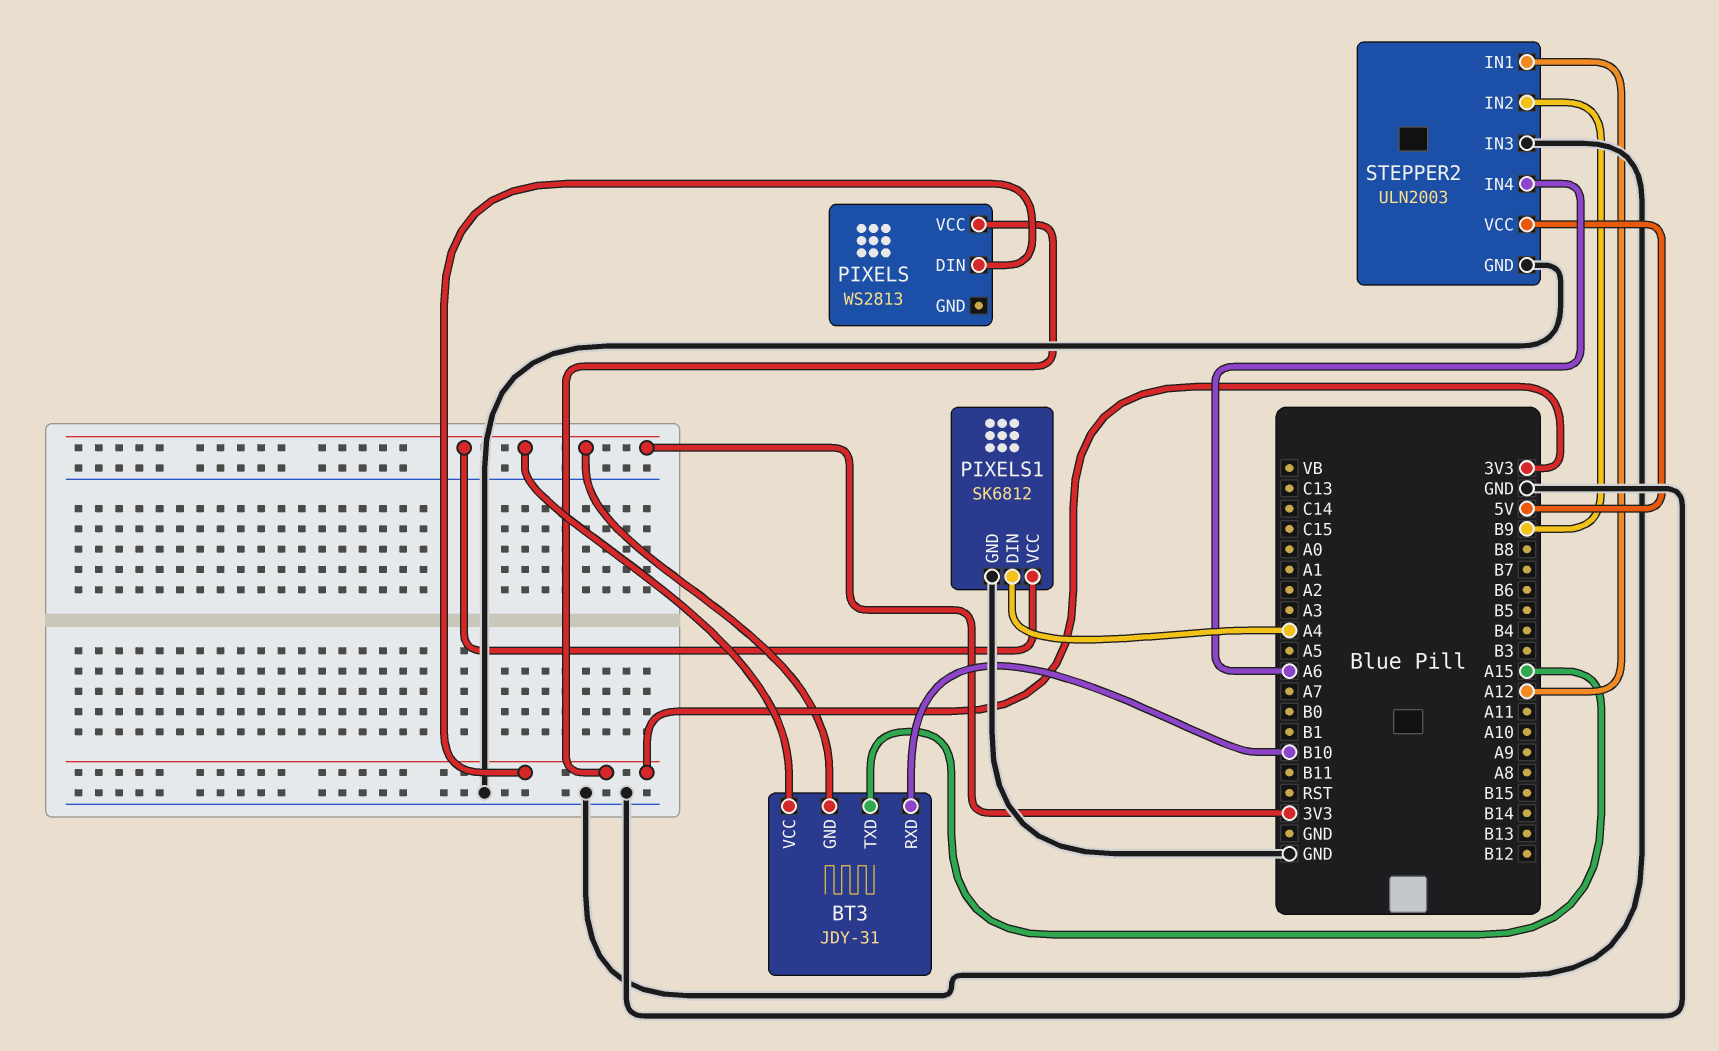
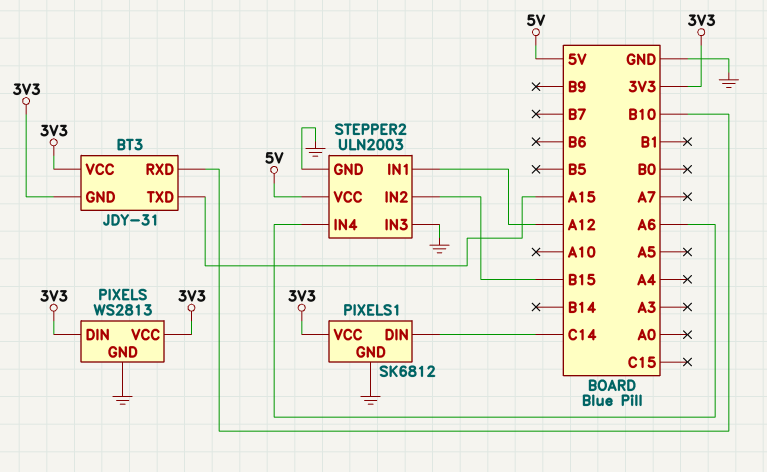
PIXELS pin GND: none -> GND
PIXELS1 pin DIN: A4 -> C14
STEPPER2 pin IN2: B9 -> B15

